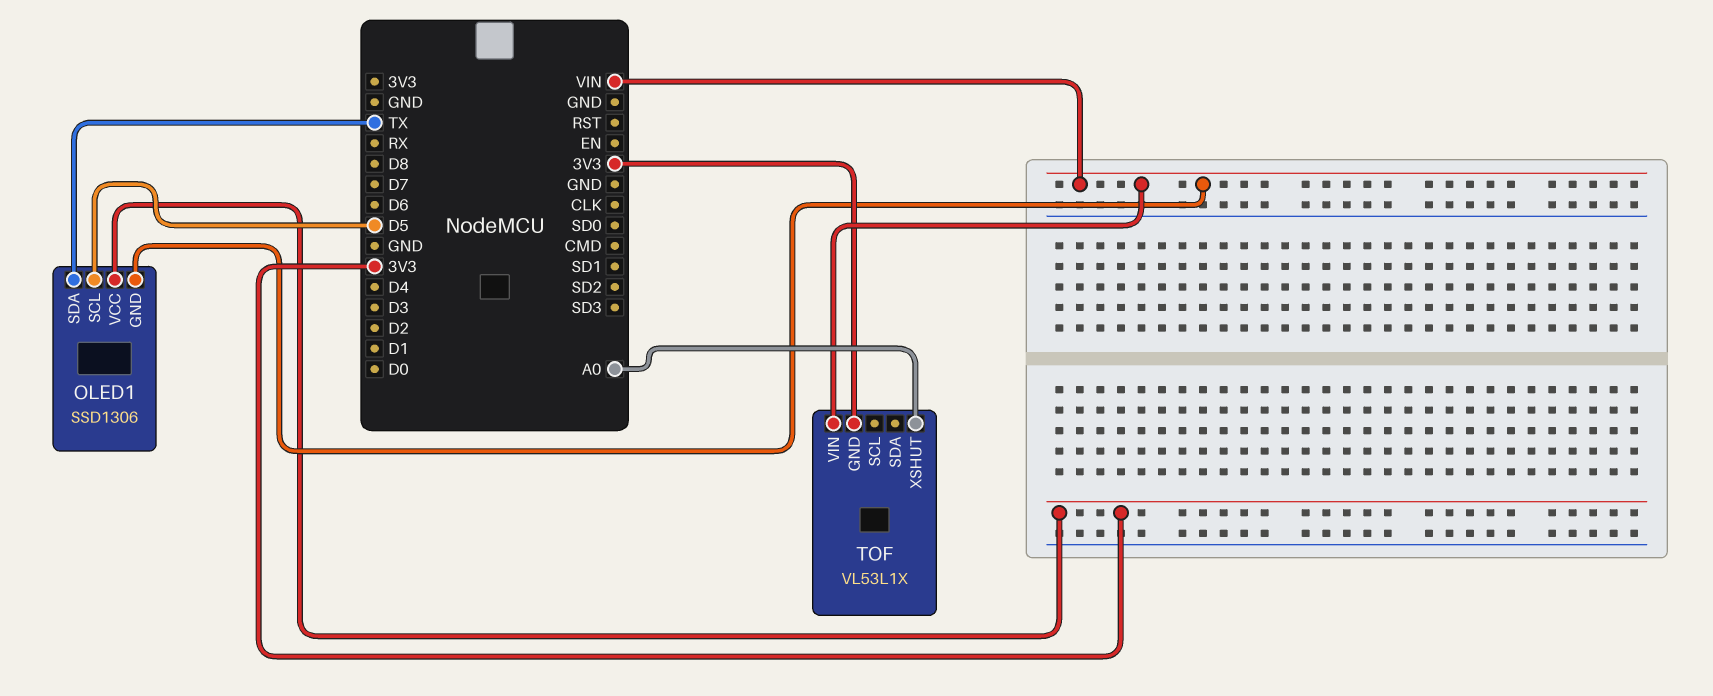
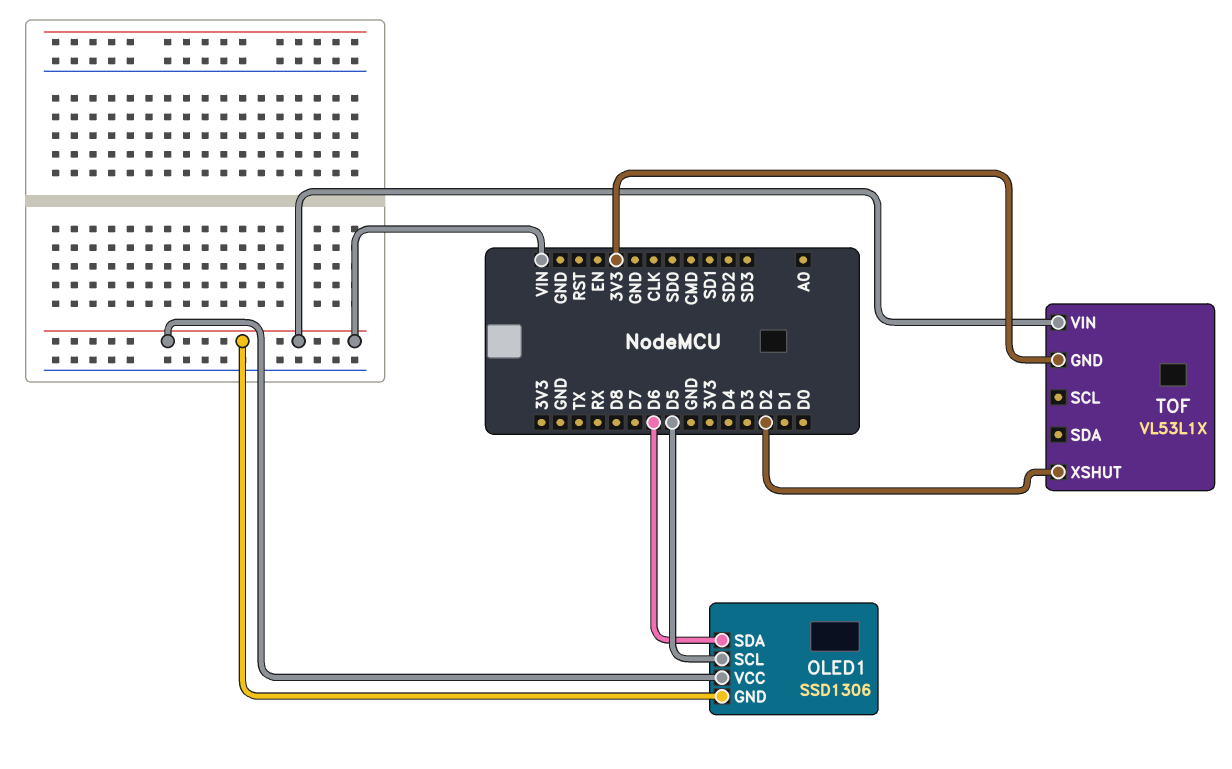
OLED1 pin SDA: TX -> D6
OLED1 pin VCC: 3V3 -> VIN
TOF pin XSHUT: A0 -> D2

